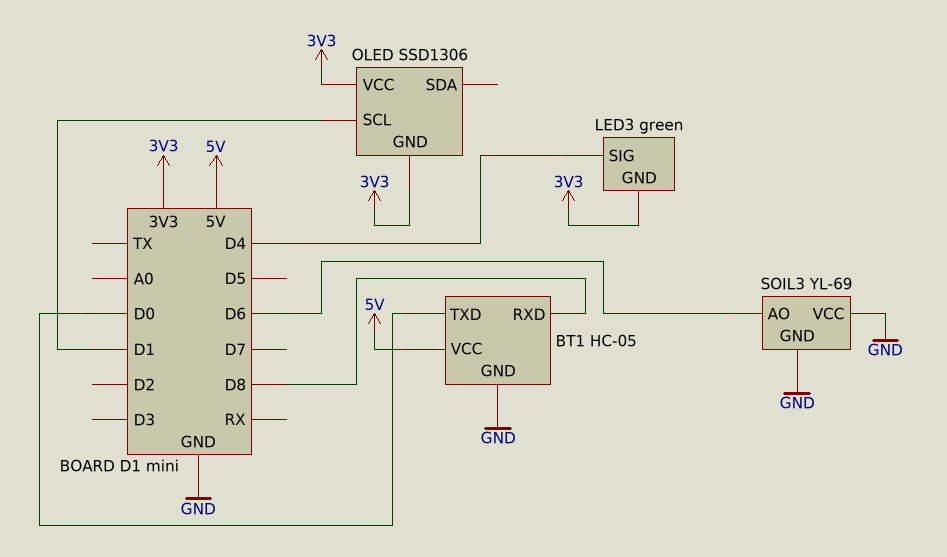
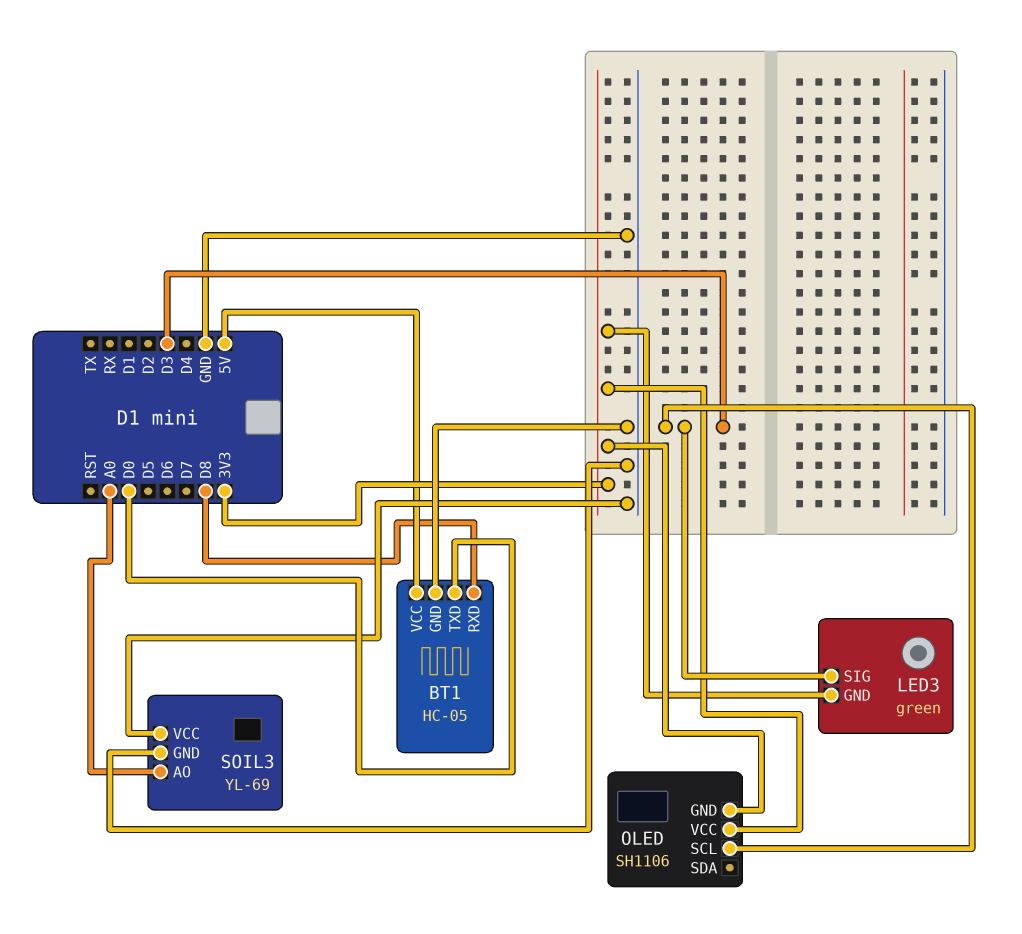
LED3 pin SIG: D4 -> D3
OLED: SSD1306 -> SH1106
OLED pin SCL: D1 -> D3
SOIL3 pin AO: D6 -> A0

